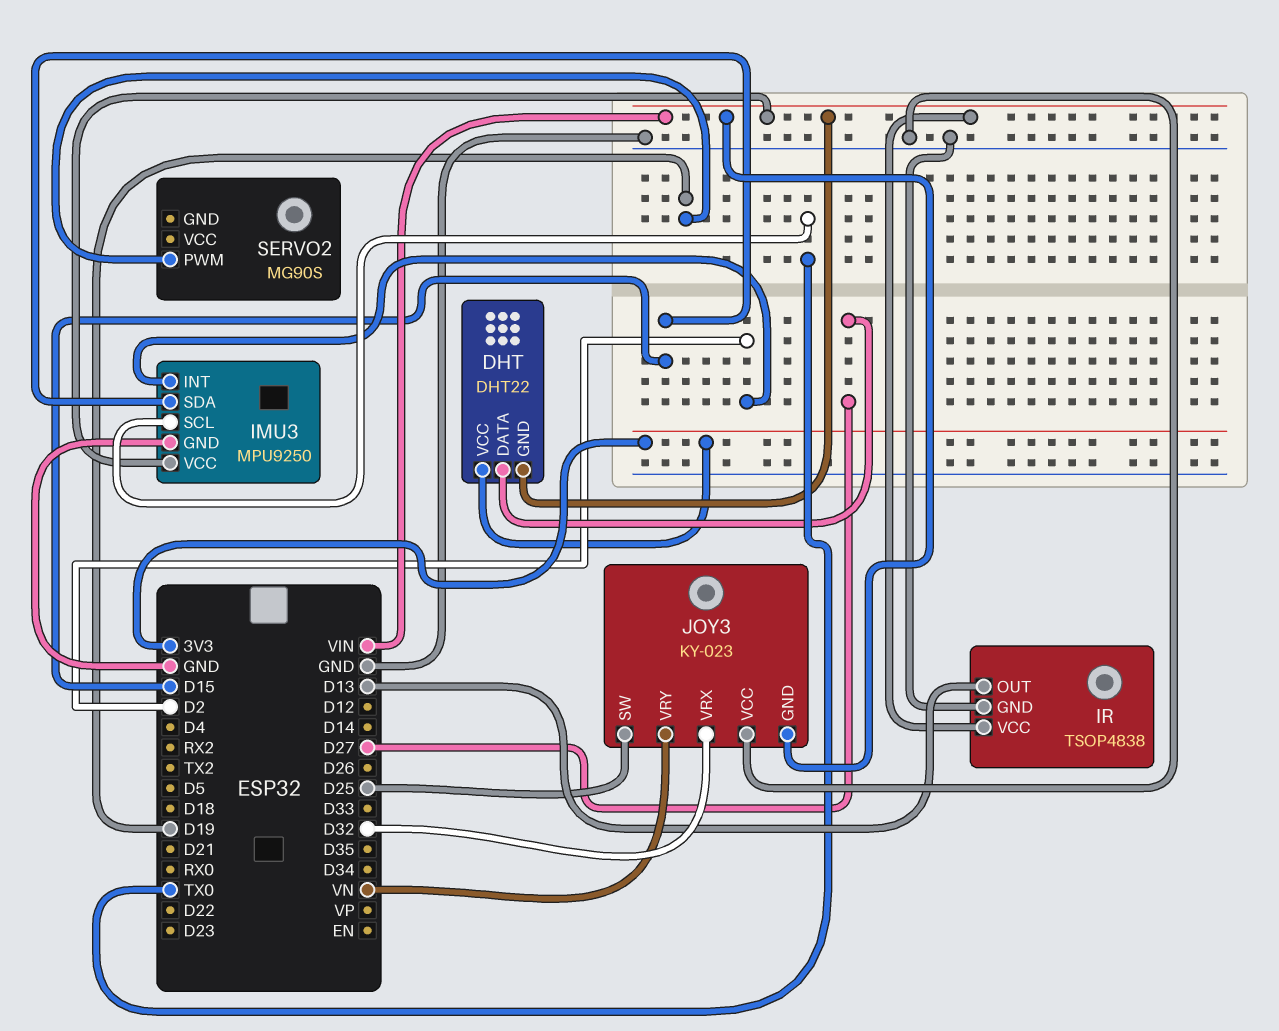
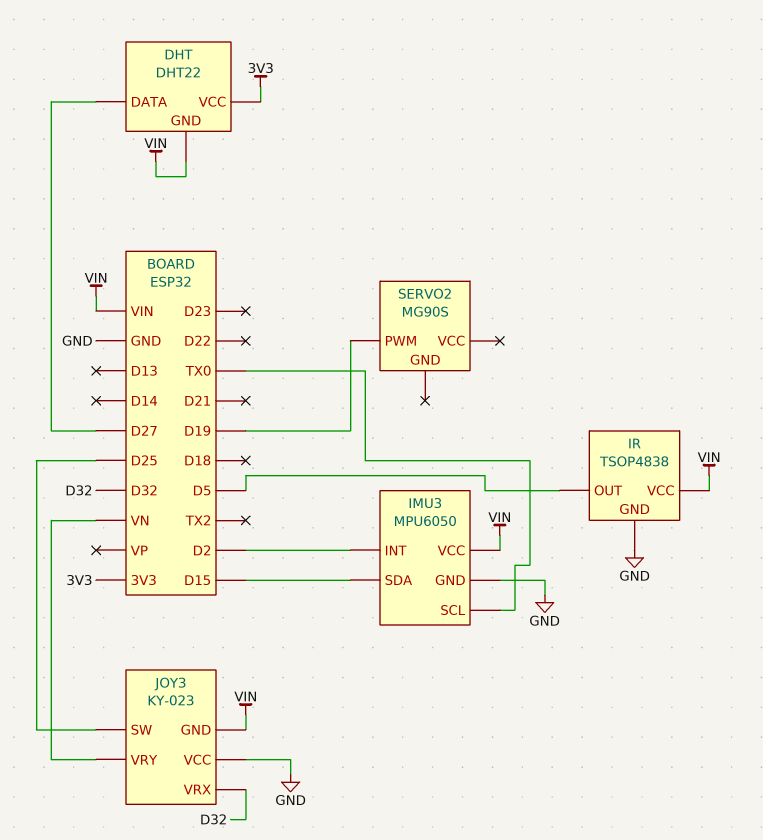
IMU3: MPU9250 -> MPU6050
IR pin OUT: D13 -> D5

